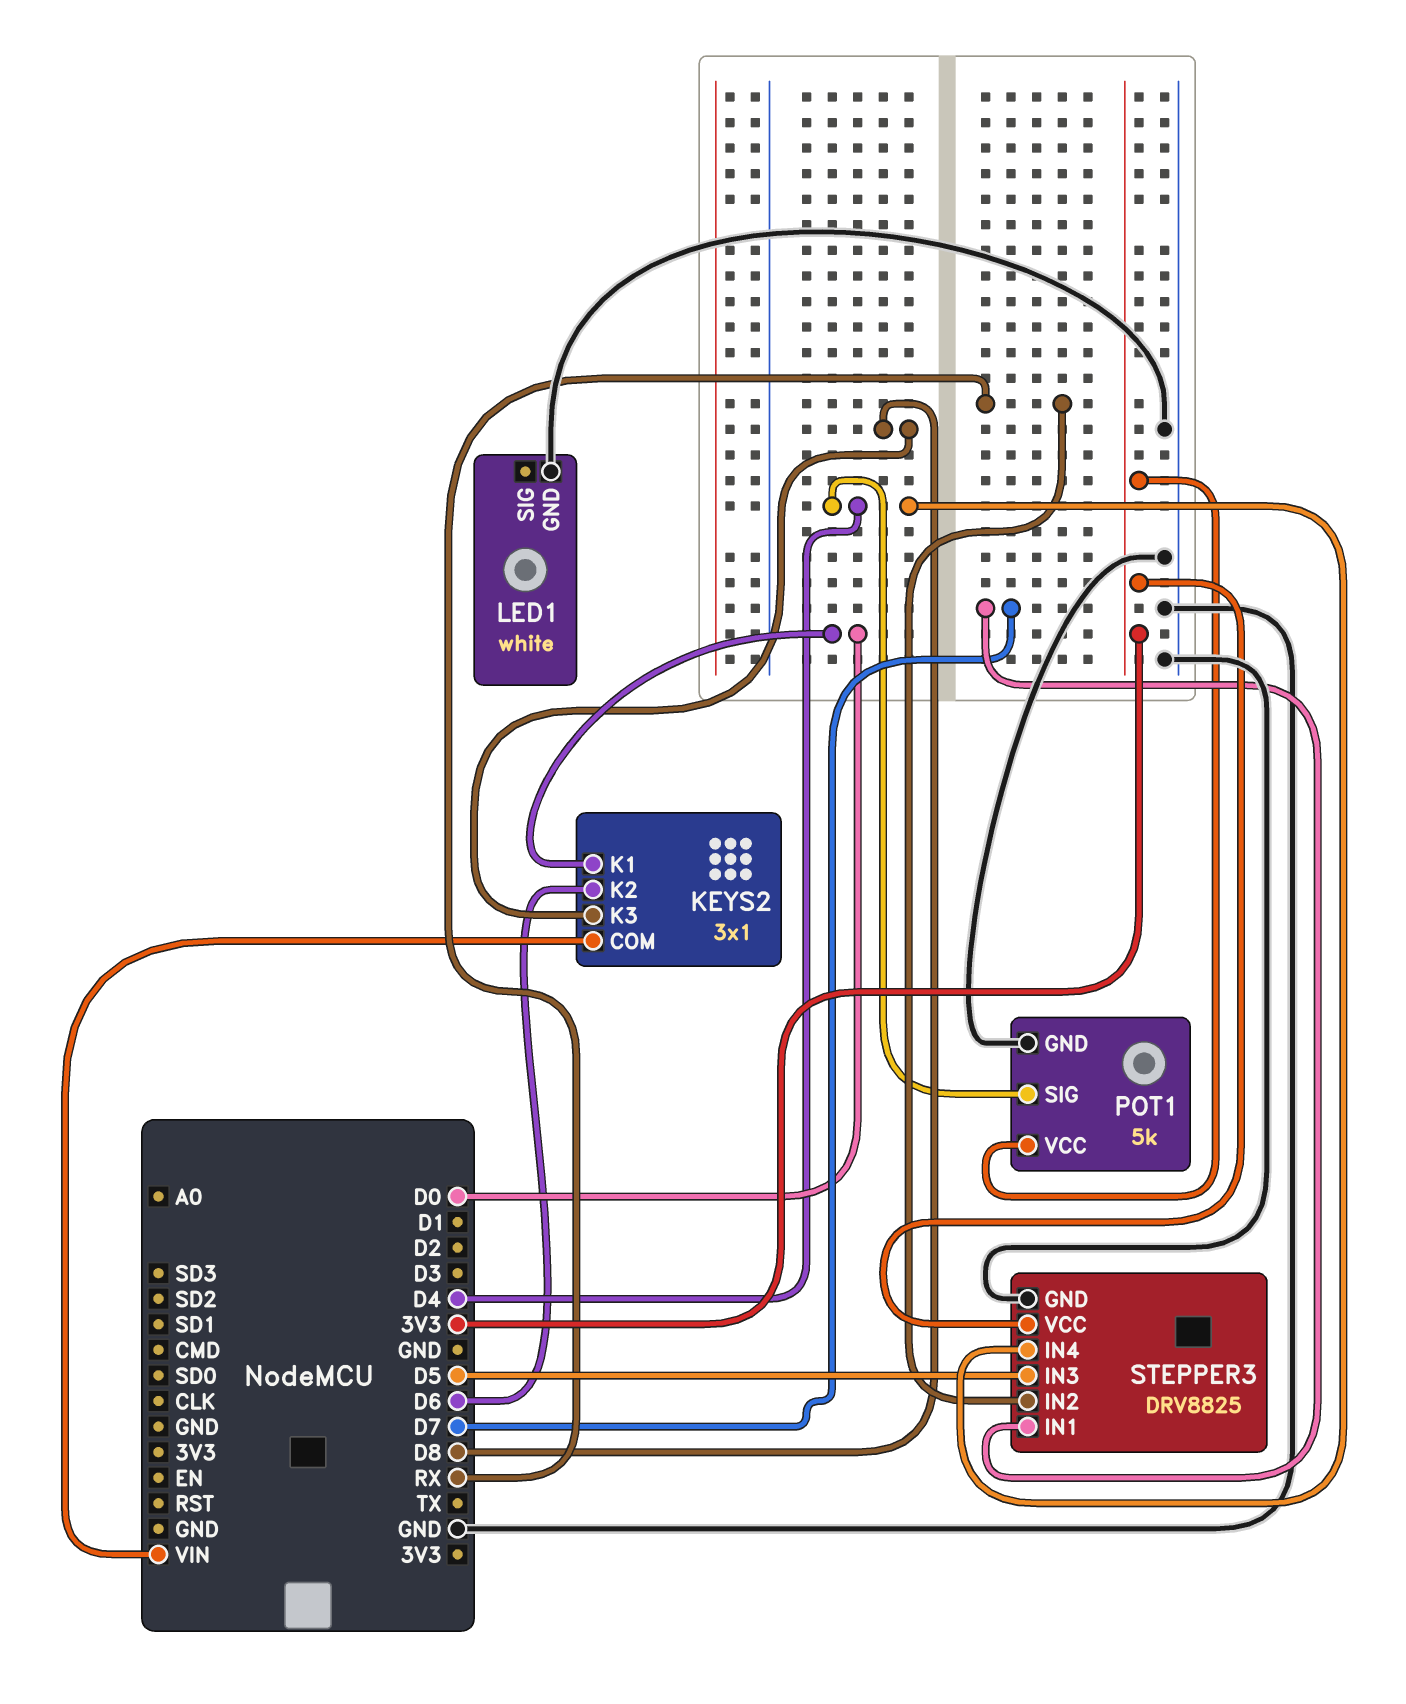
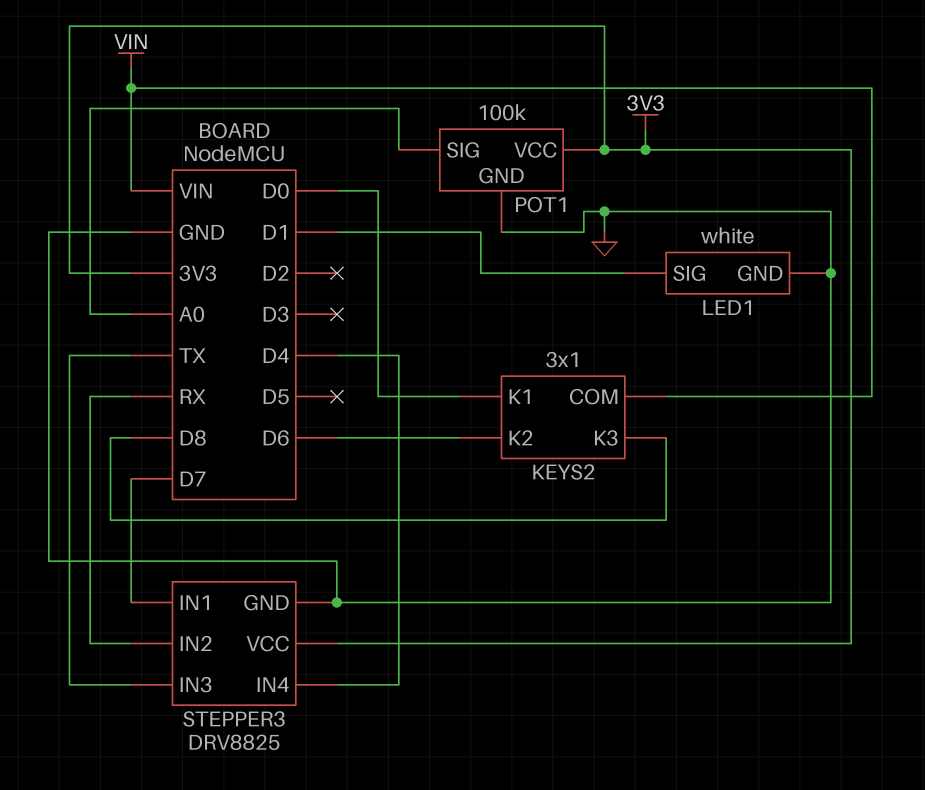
LED1 pin SIG: none -> D1
POT1: 5k -> 100k
POT1 pin SIG: D4 -> A0
STEPPER3 pin IN3: D5 -> TX

